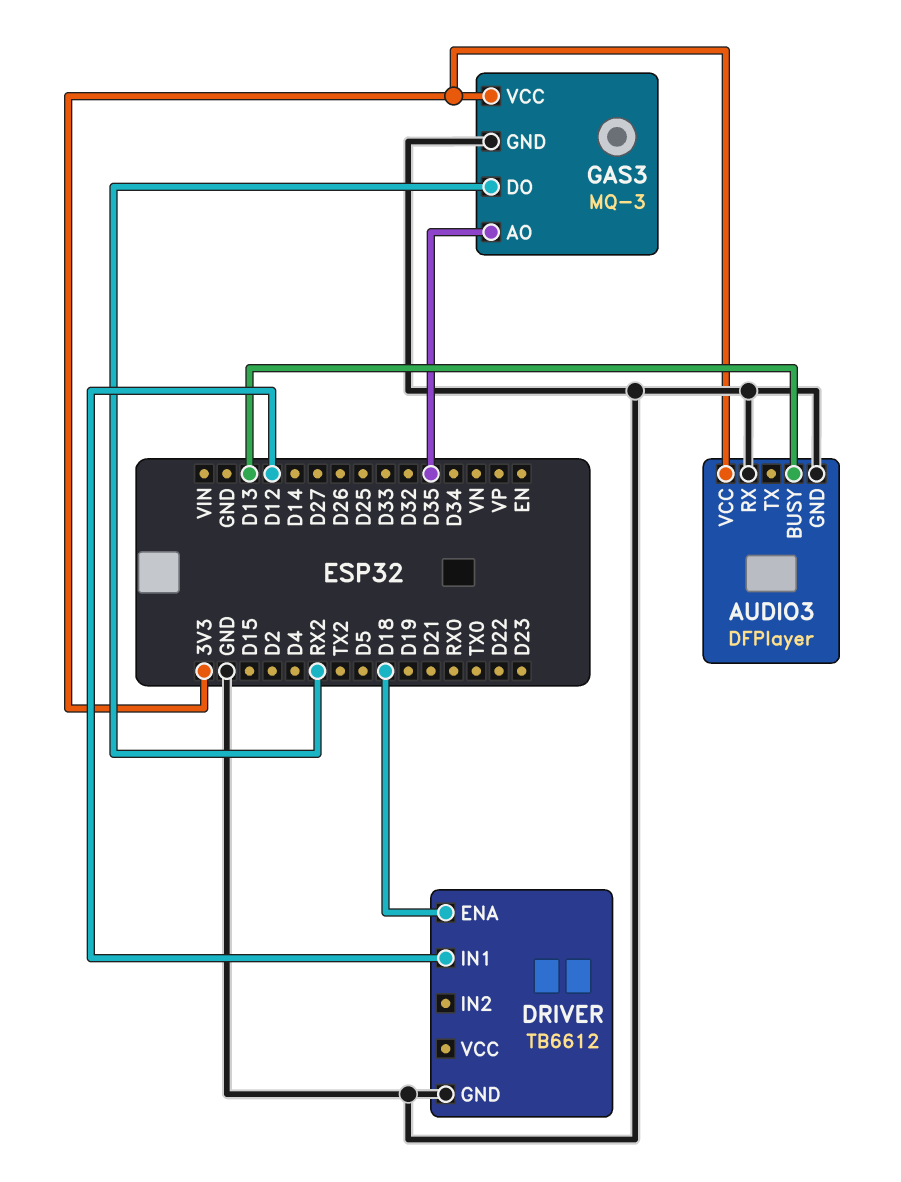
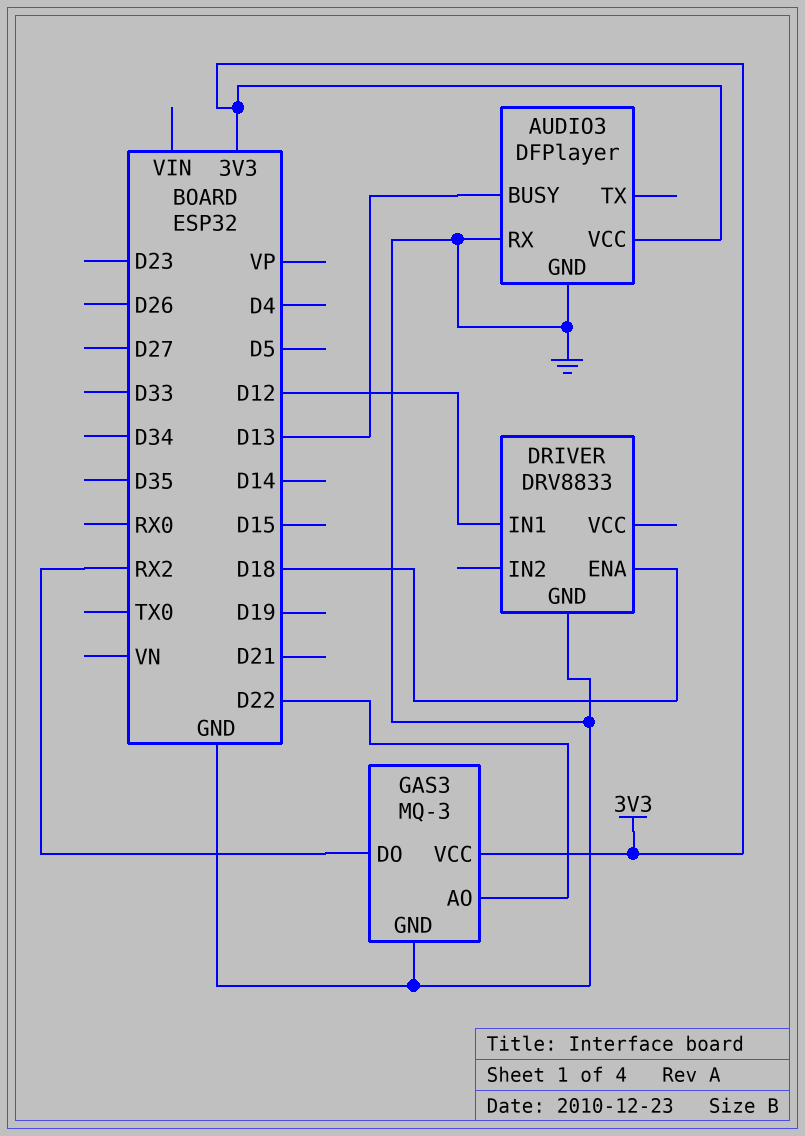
DRIVER: TB6612 -> DRV8833
GAS3 pin AO: D35 -> D22

